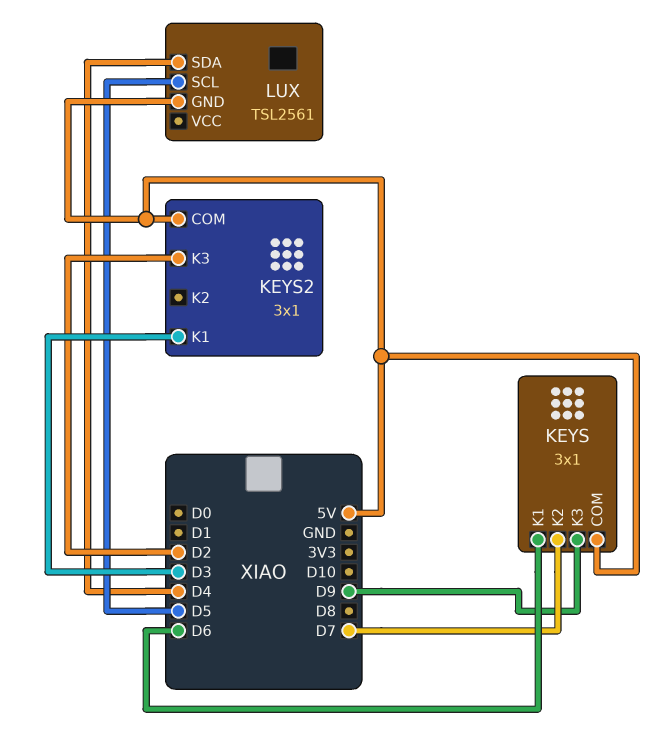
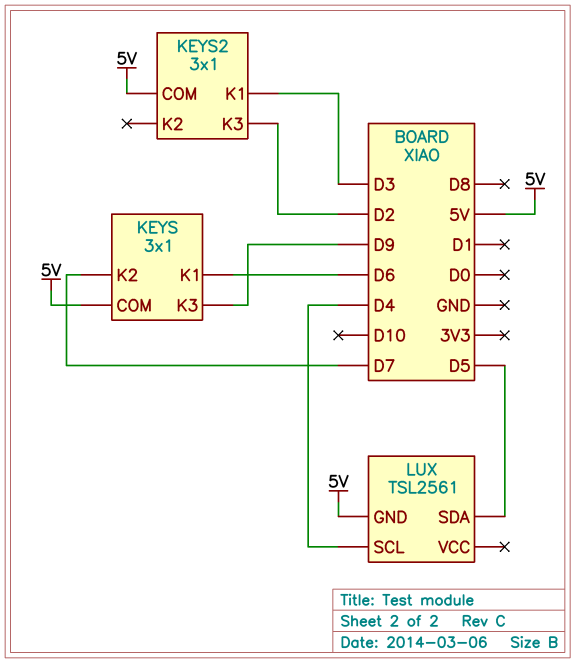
LUX pin SCL: D5 -> D4
LUX pin SDA: D4 -> D5

